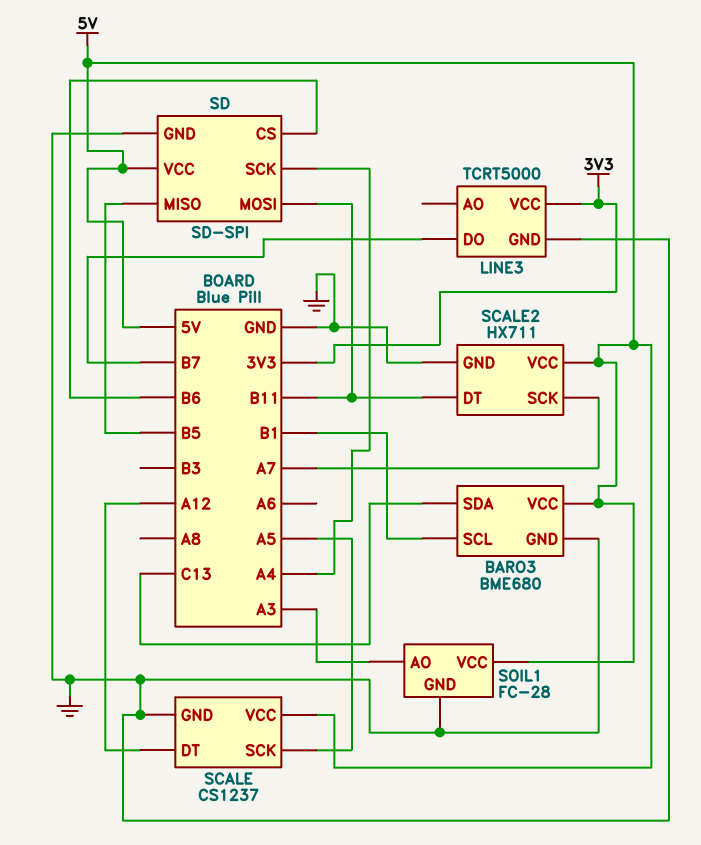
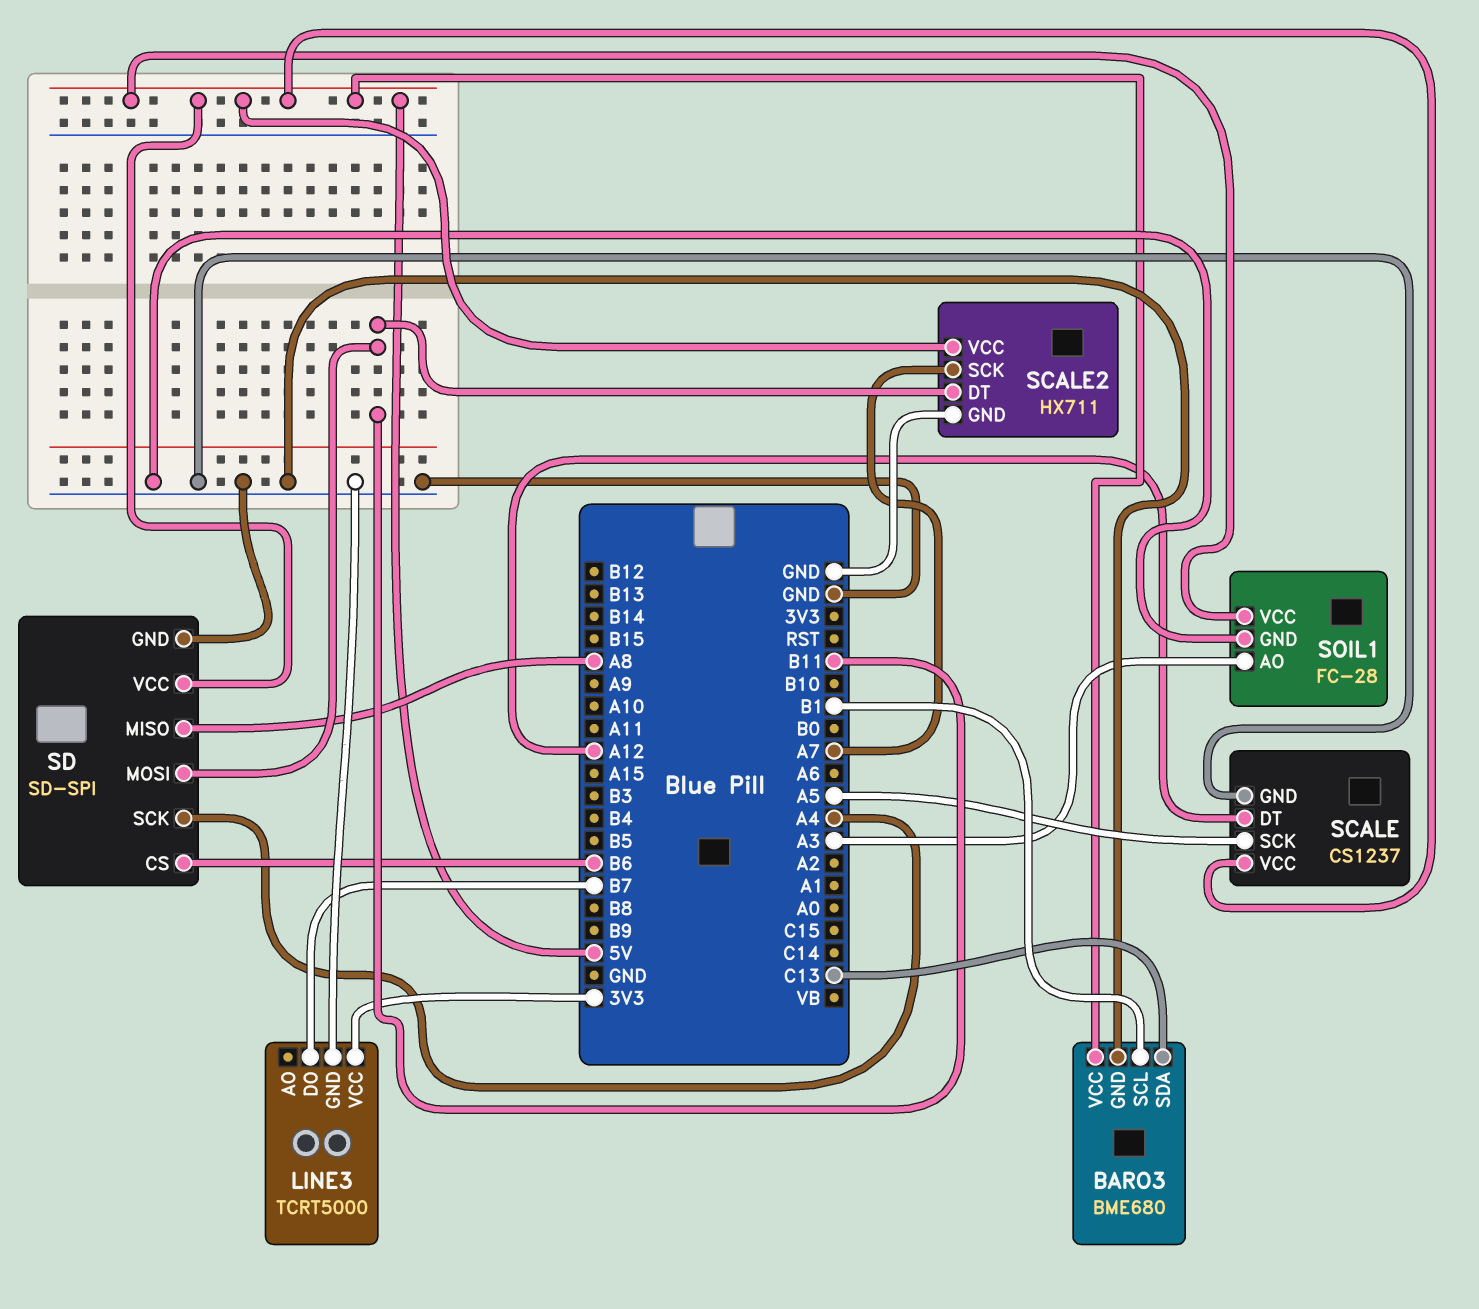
SD pin MISO: B5 -> A8

